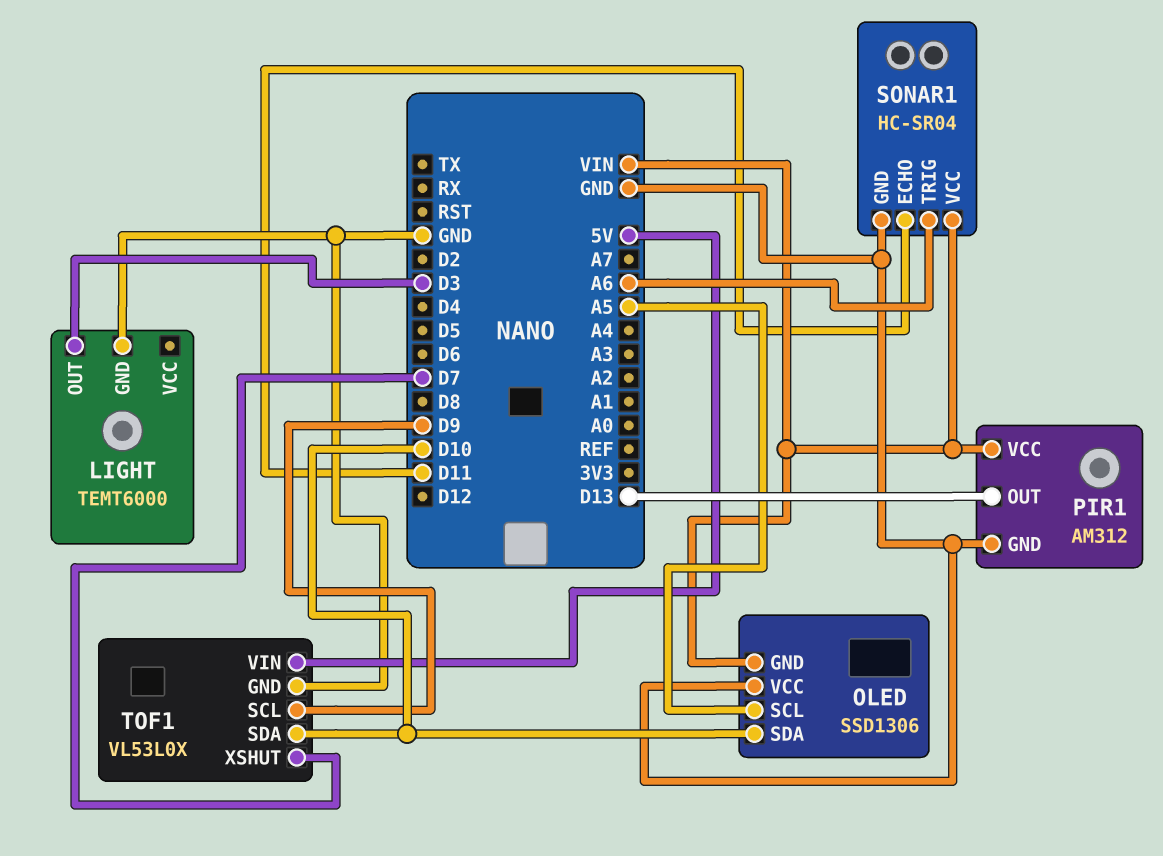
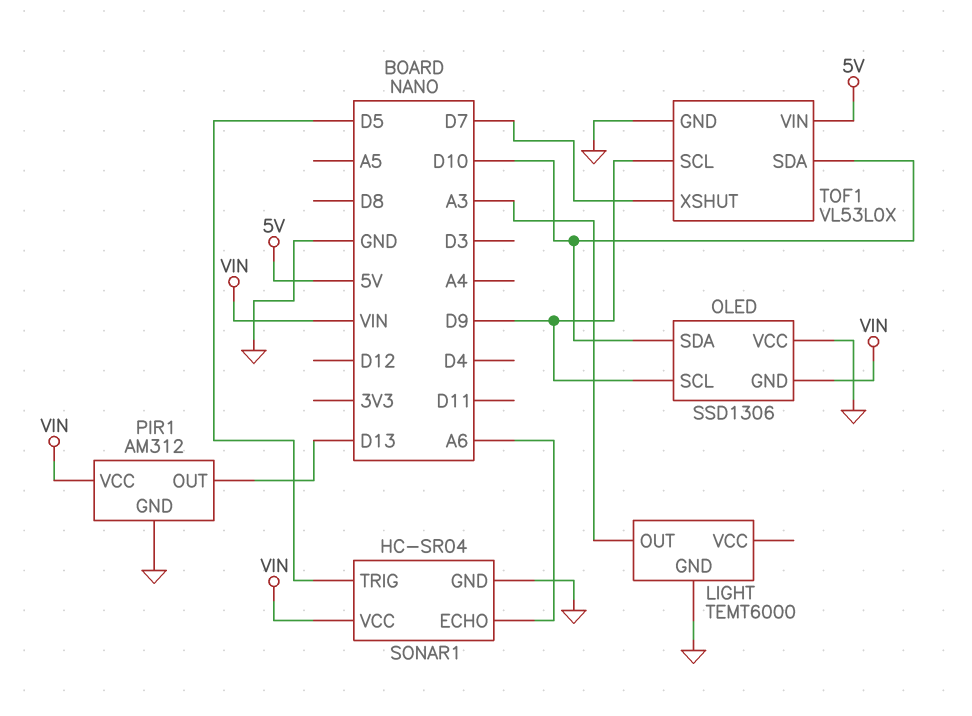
LIGHT pin OUT: D3 -> A3
OLED pin SCL: A5 -> D9
SONAR1 pin ECHO: D11 -> A6
SONAR1 pin TRIG: A6 -> D5

